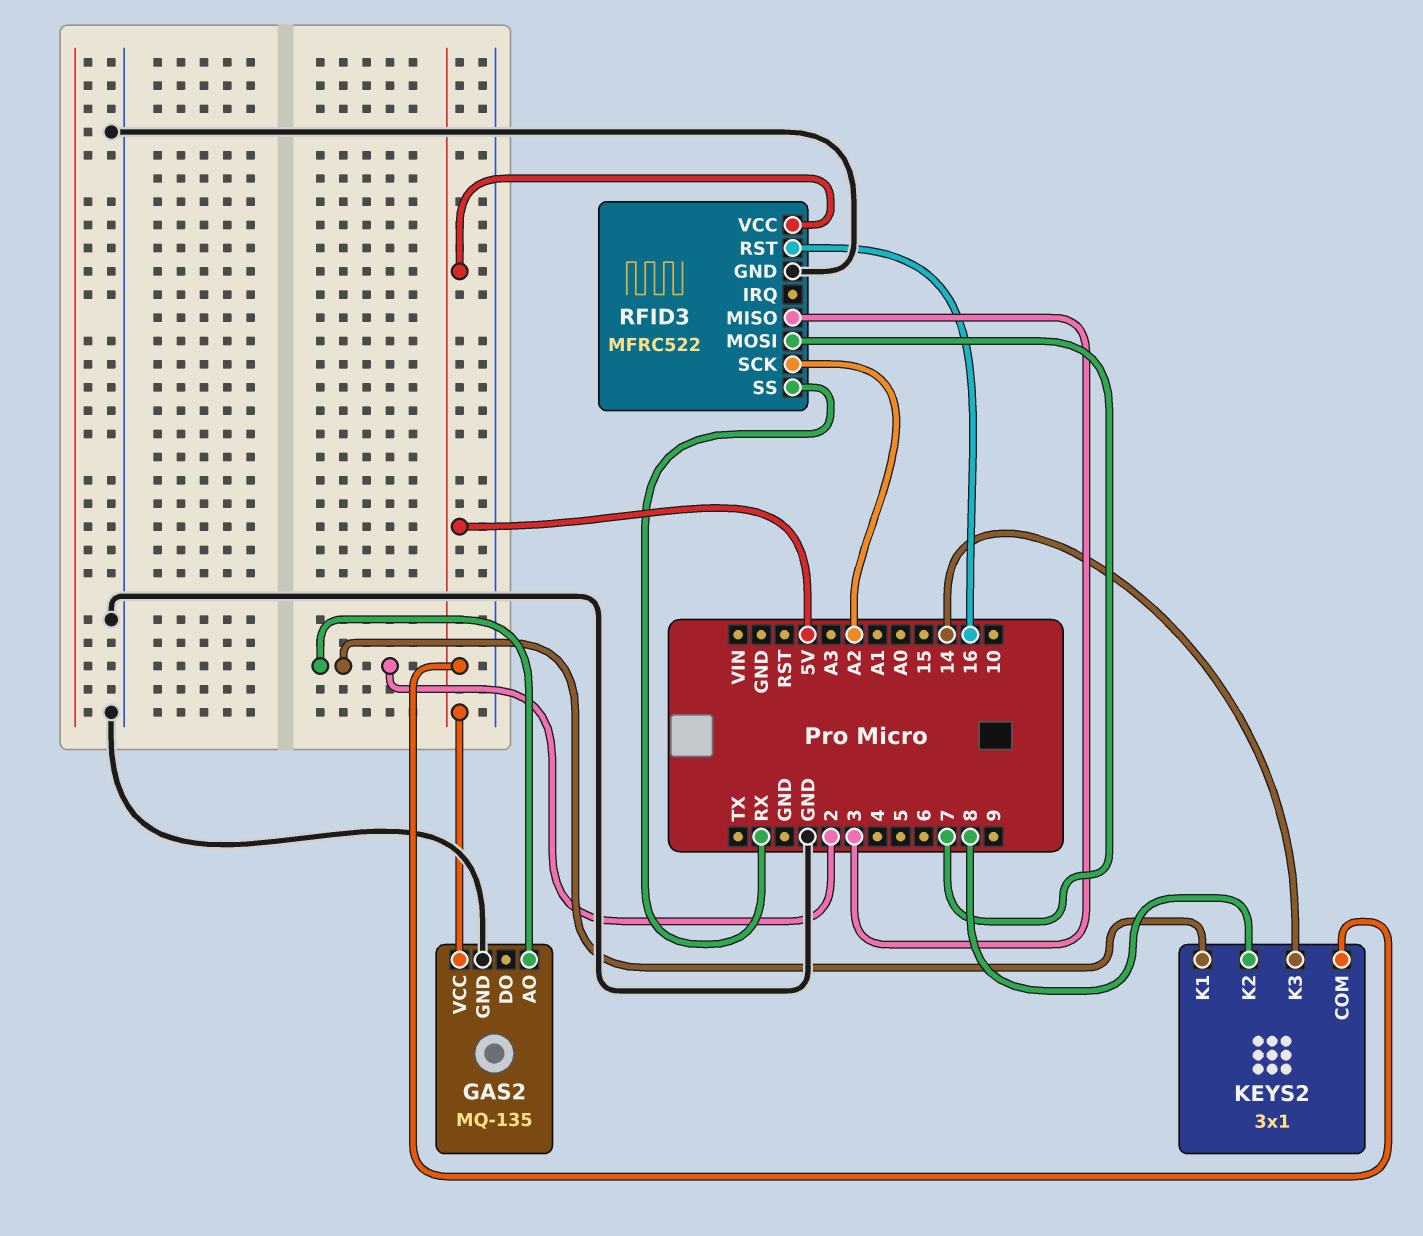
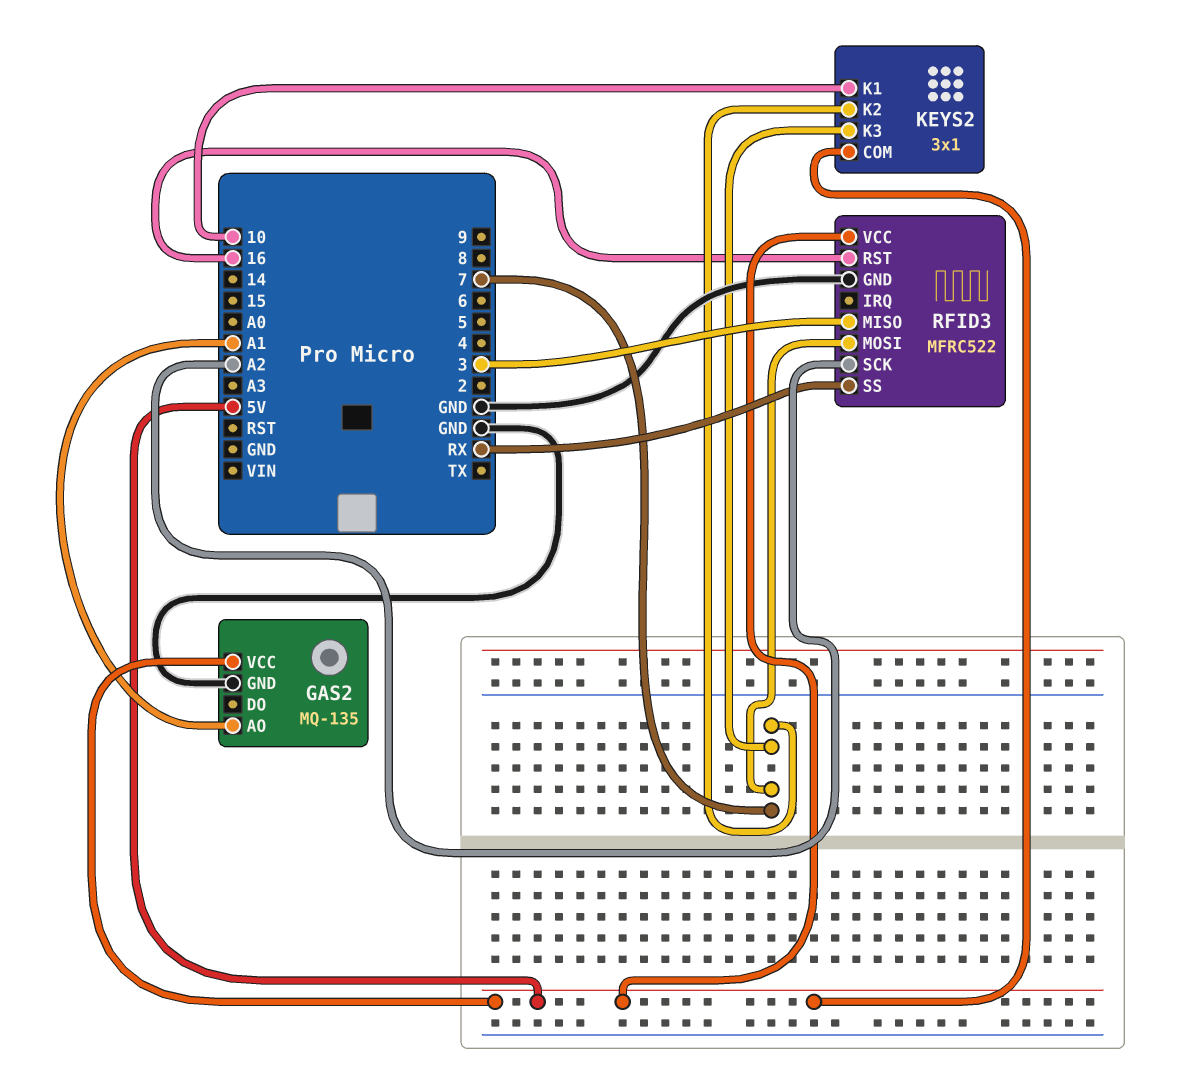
GAS2 pin AO: 2 -> A1
KEYS2 pin K1: 2 -> 10
KEYS2 pin K2: 8 -> 7
KEYS2 pin K3: 14 -> 7

